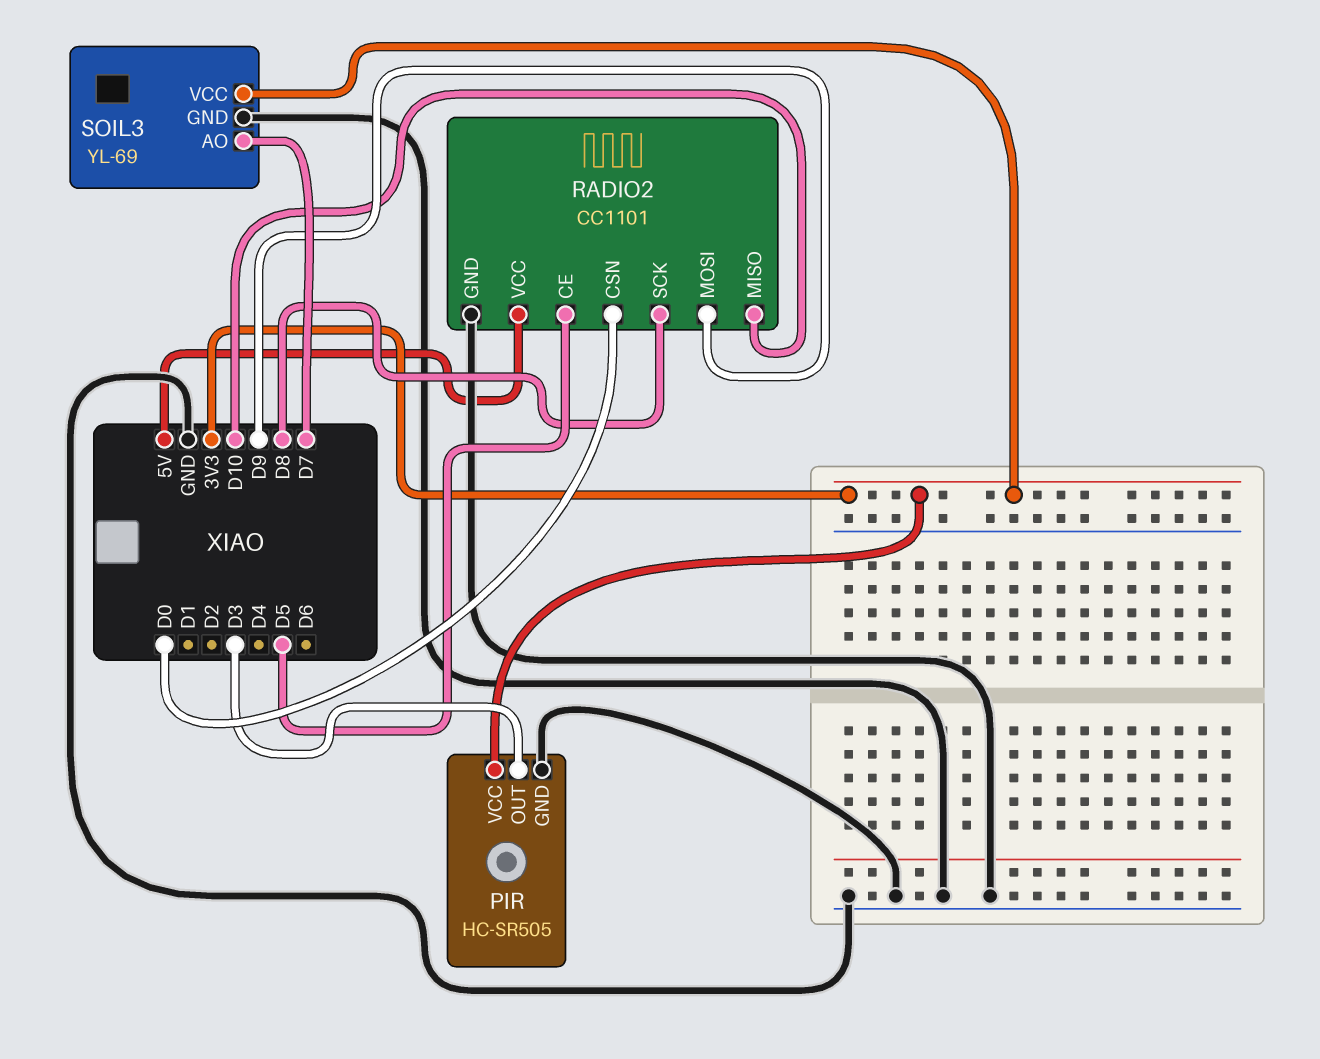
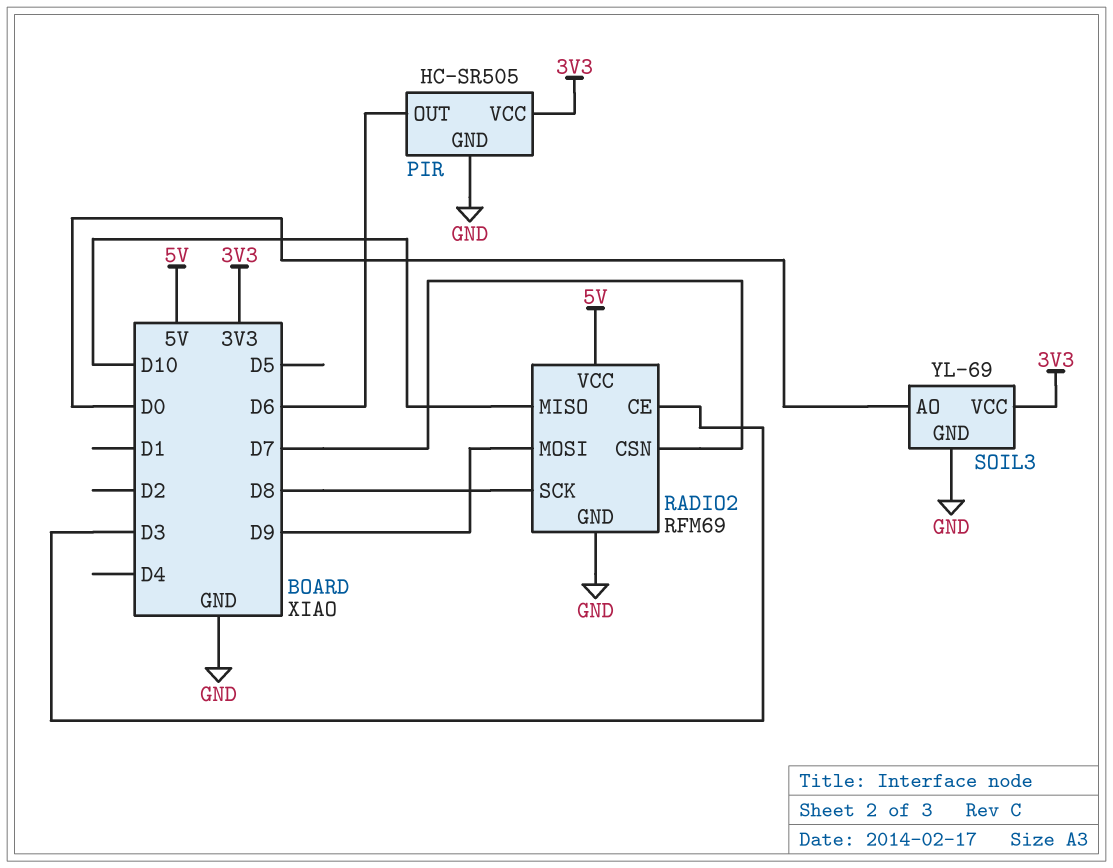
PIR pin OUT: D3 -> D6
RADIO2: CC1101 -> RFM69
RADIO2 pin CE: D5 -> D3
RADIO2 pin CSN: D0 -> D7
SOIL3 pin AO: D7 -> D0

